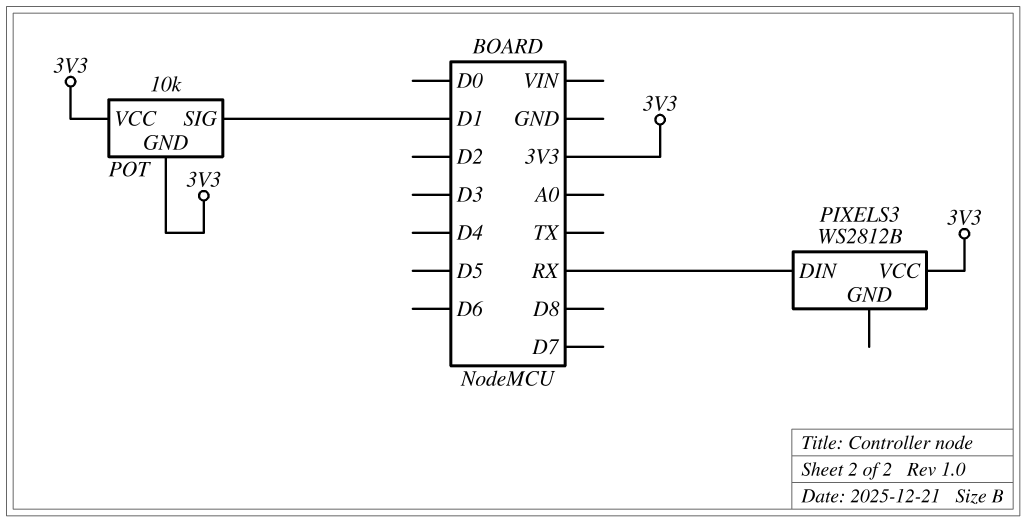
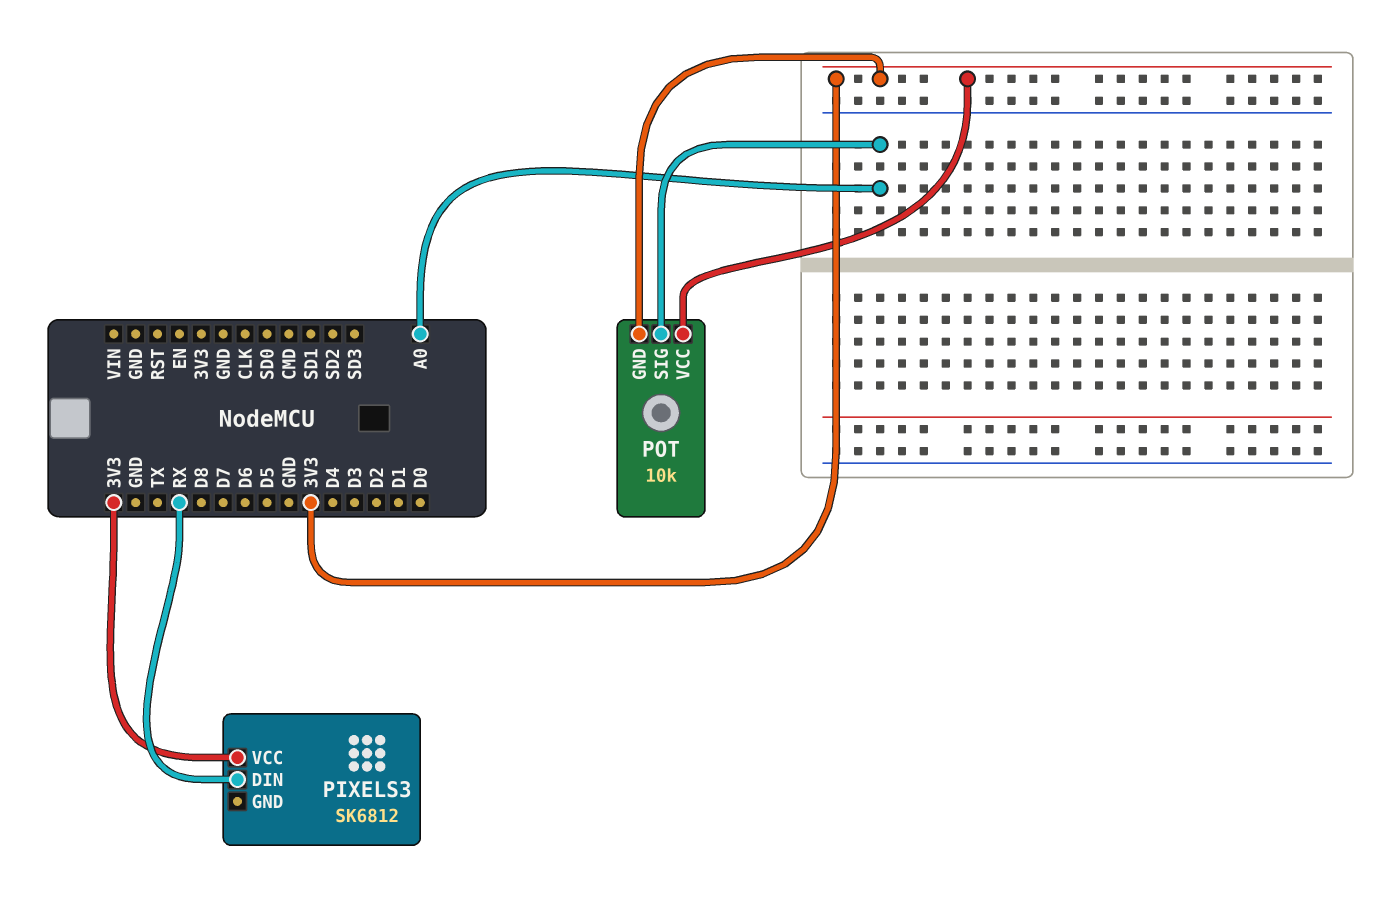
PIXELS3: WS2812B -> SK6812
POT pin SIG: D1 -> A0

